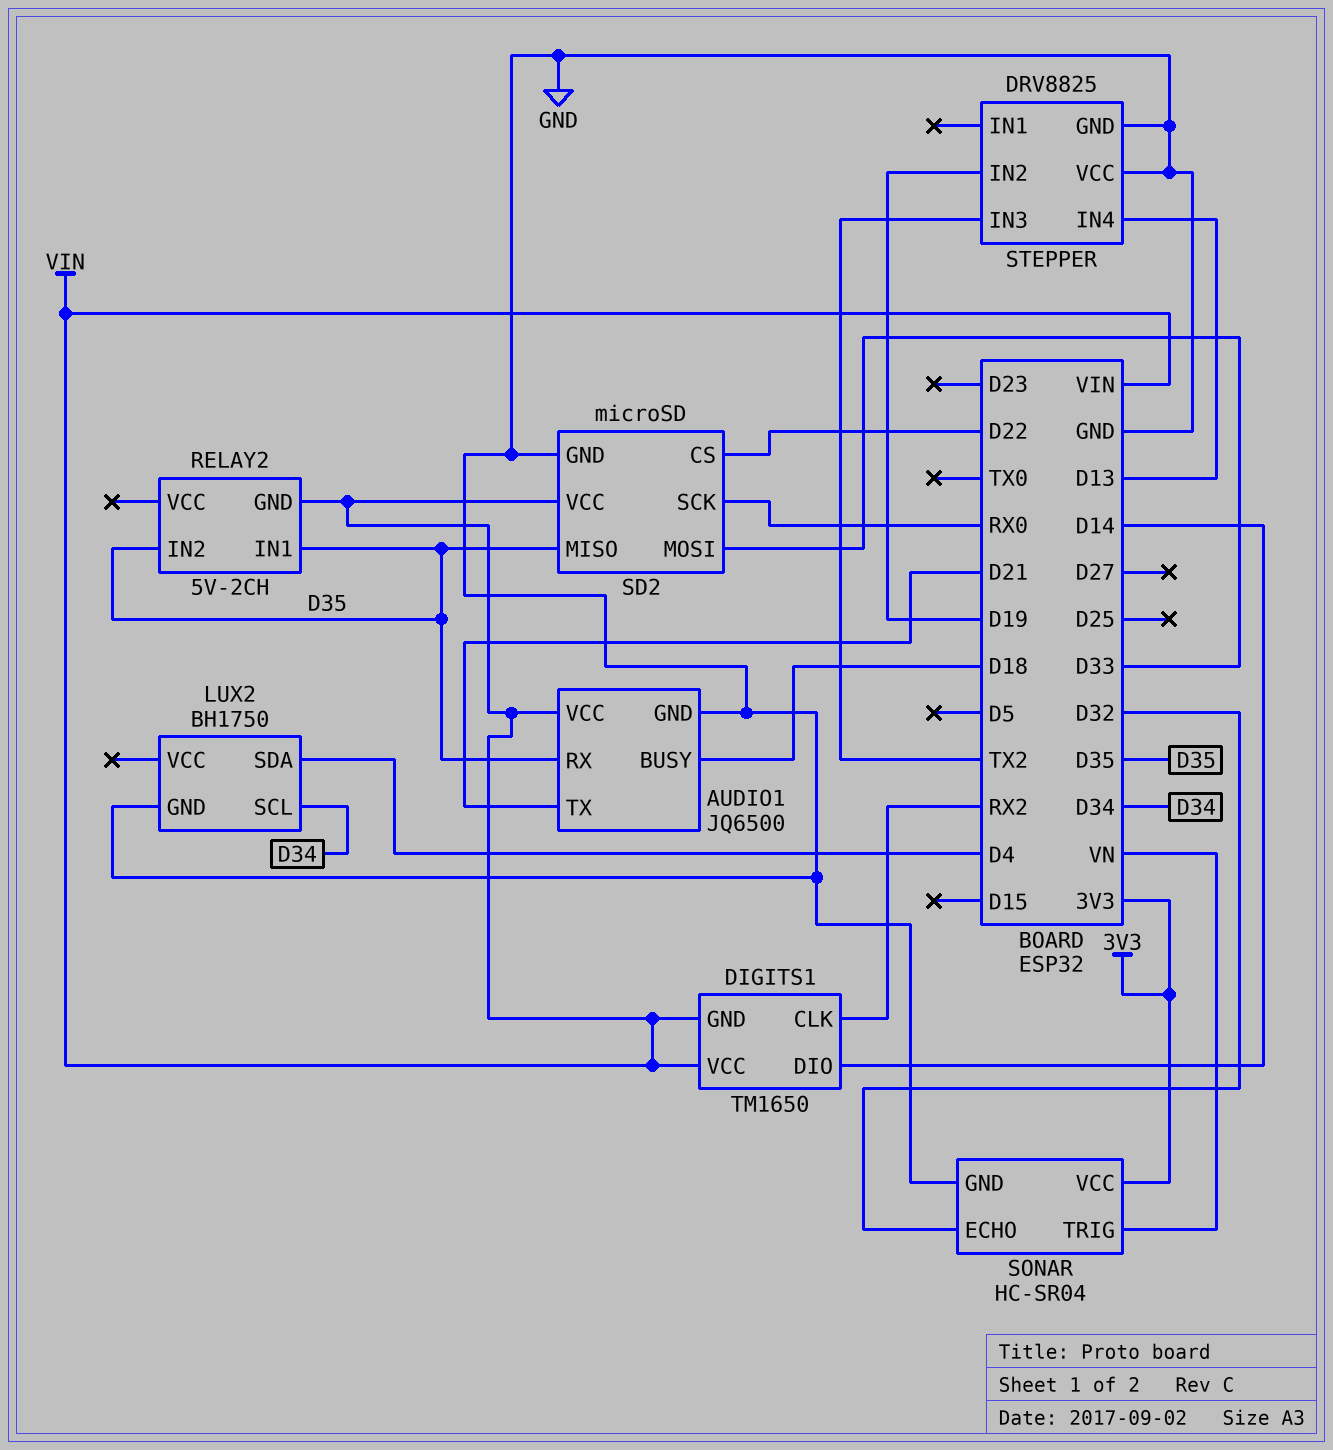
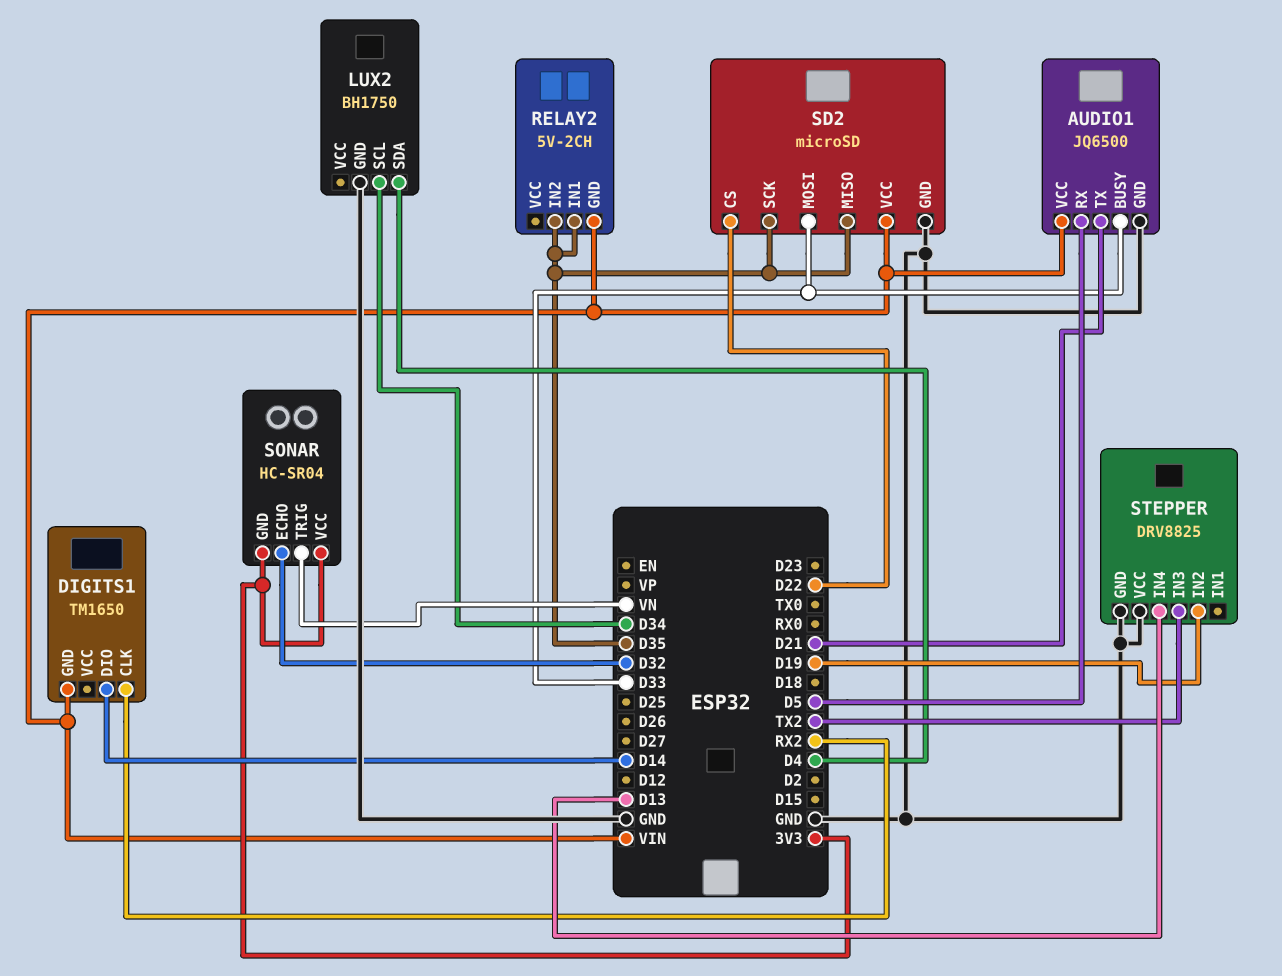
AUDIO1 pin BUSY: D18 -> D33
AUDIO1 pin RX: D35 -> D5
DIGITS1 pin VCC: VIN -> none
SD2 pin SCK: RX0 -> D35
SONAR pin GND: GND -> 3V3

